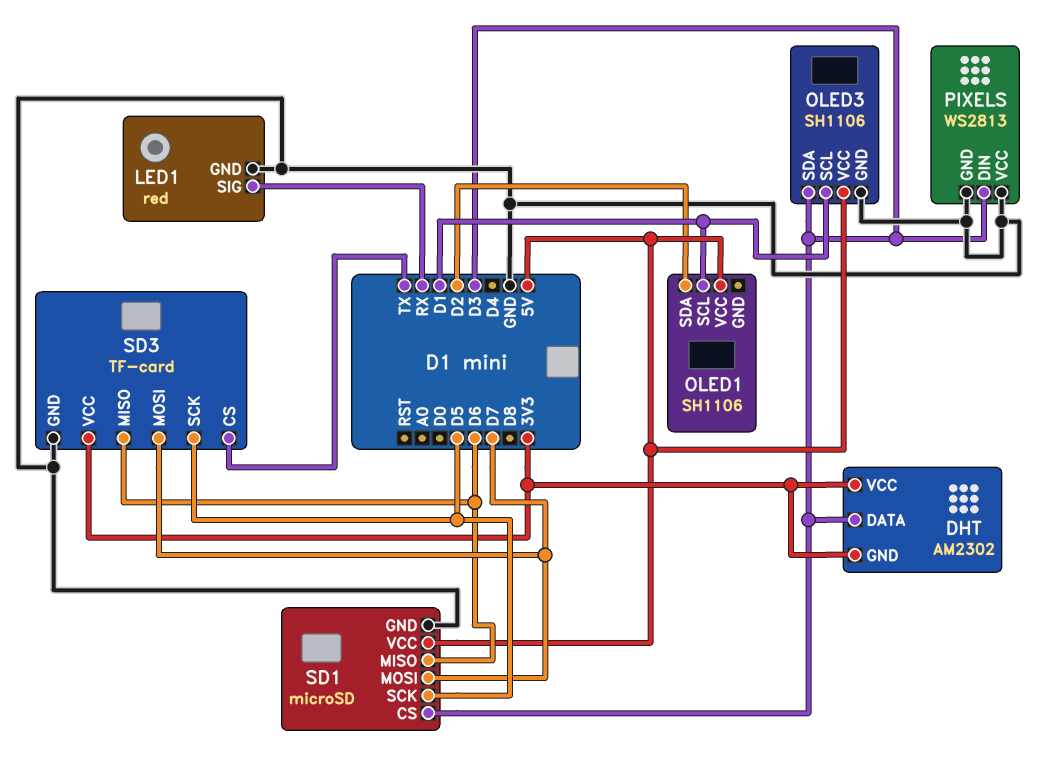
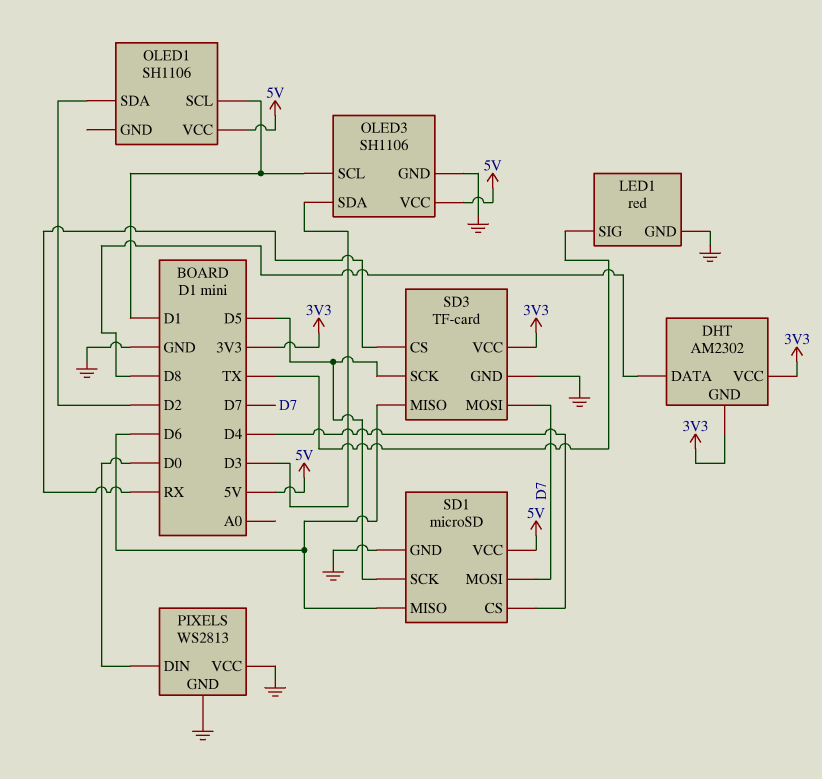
DHT pin DATA: D3 -> D8
LED1 pin SIG: RX -> TX
PIXELS pin DIN: D3 -> D0
SD1 pin CS: D3 -> D4
SD3 pin CS: TX -> RX

